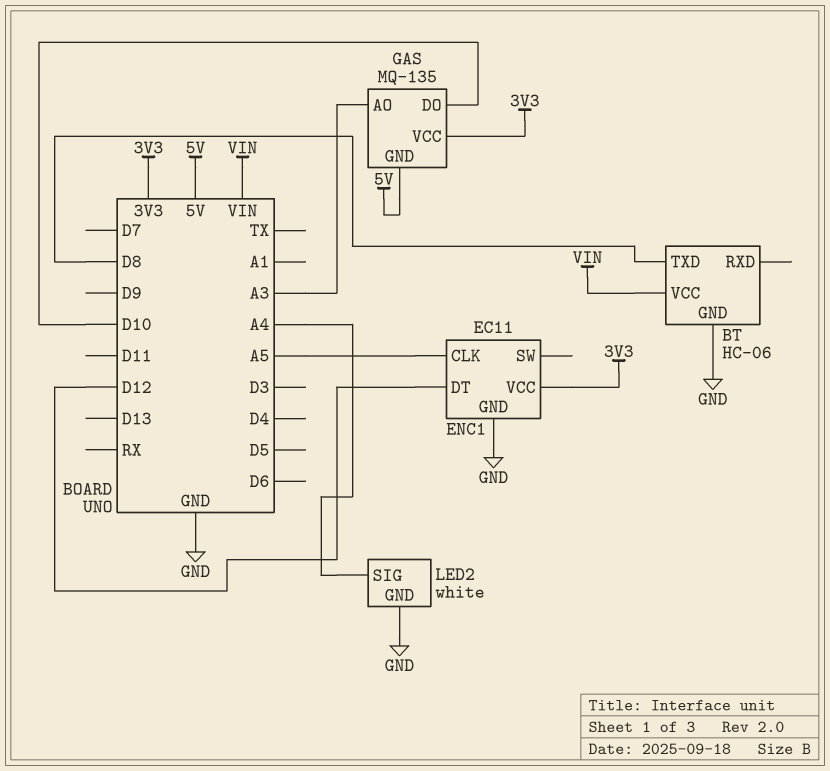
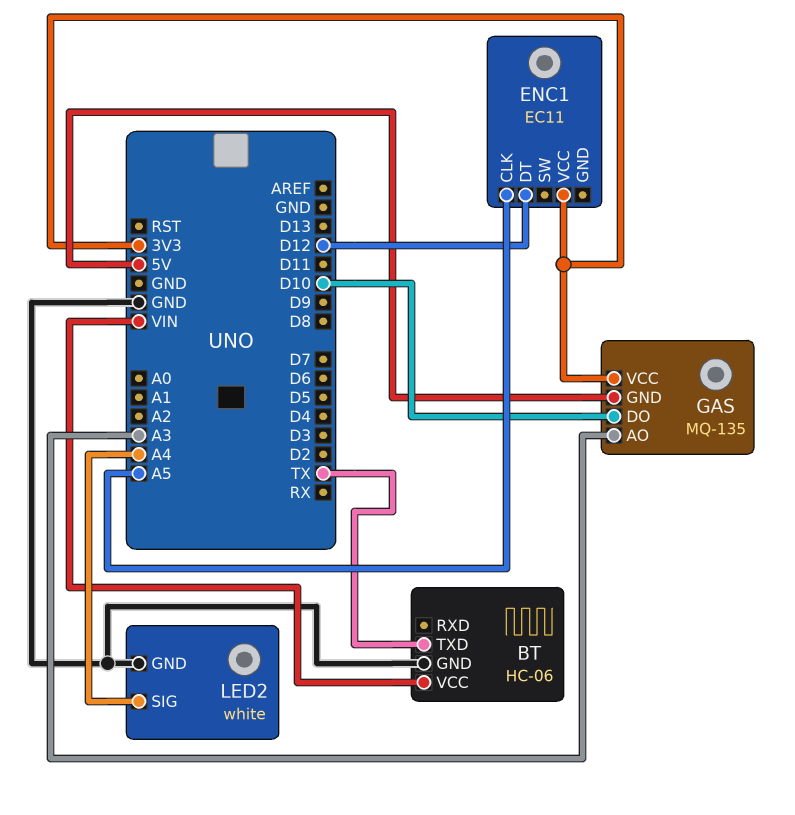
BT pin TXD: D8 -> TX
ENC1 pin GND: GND -> none

